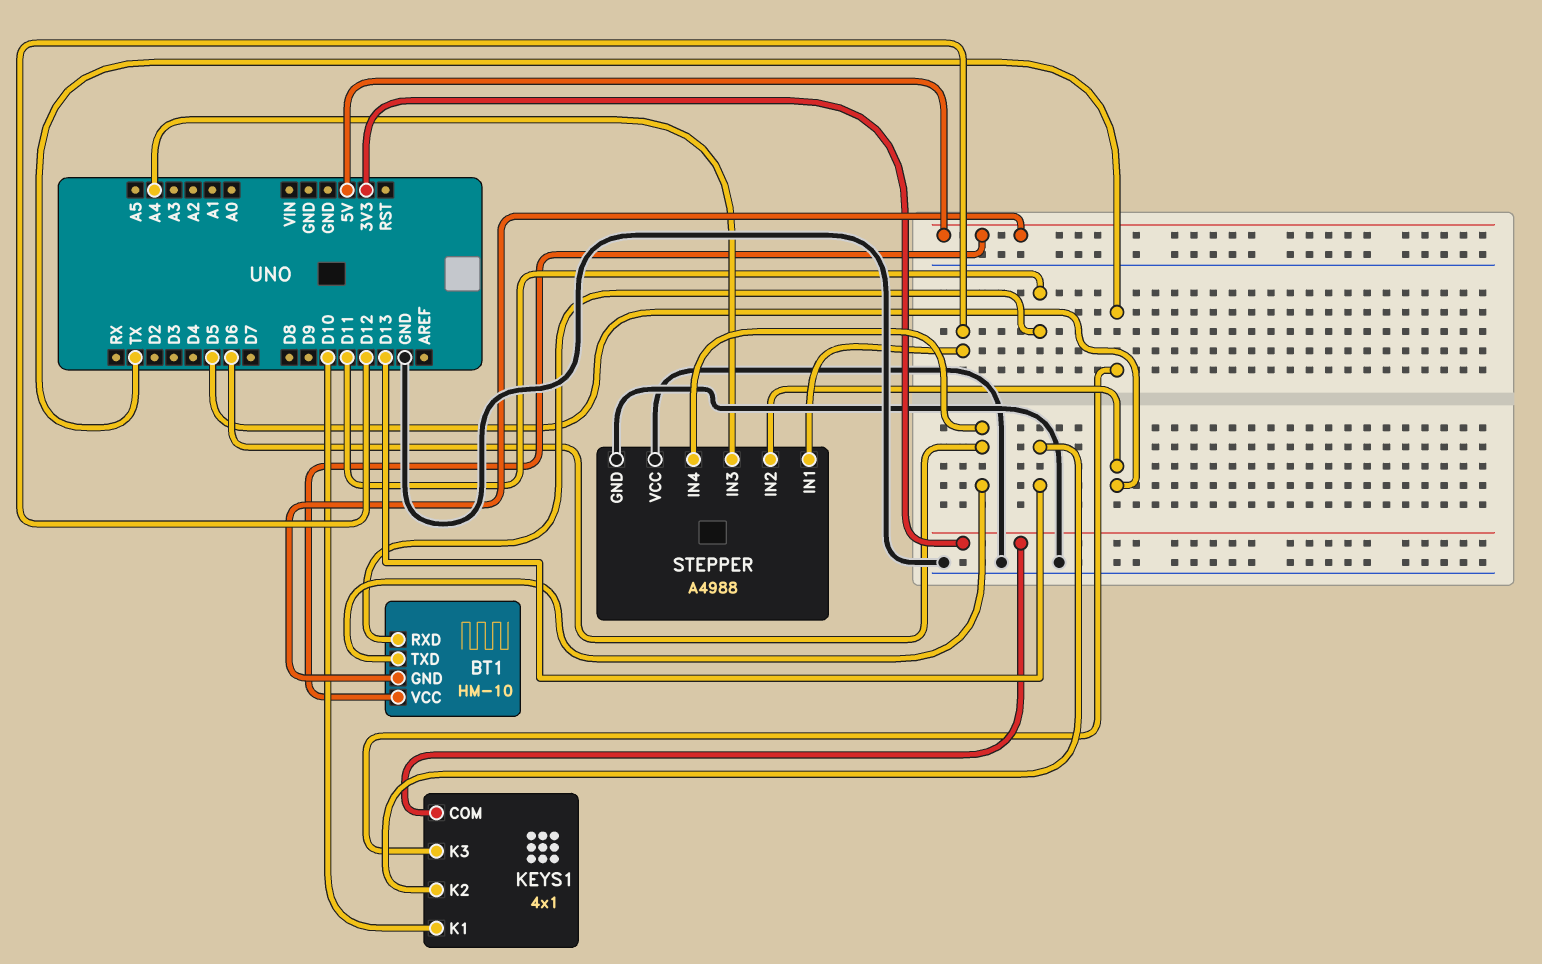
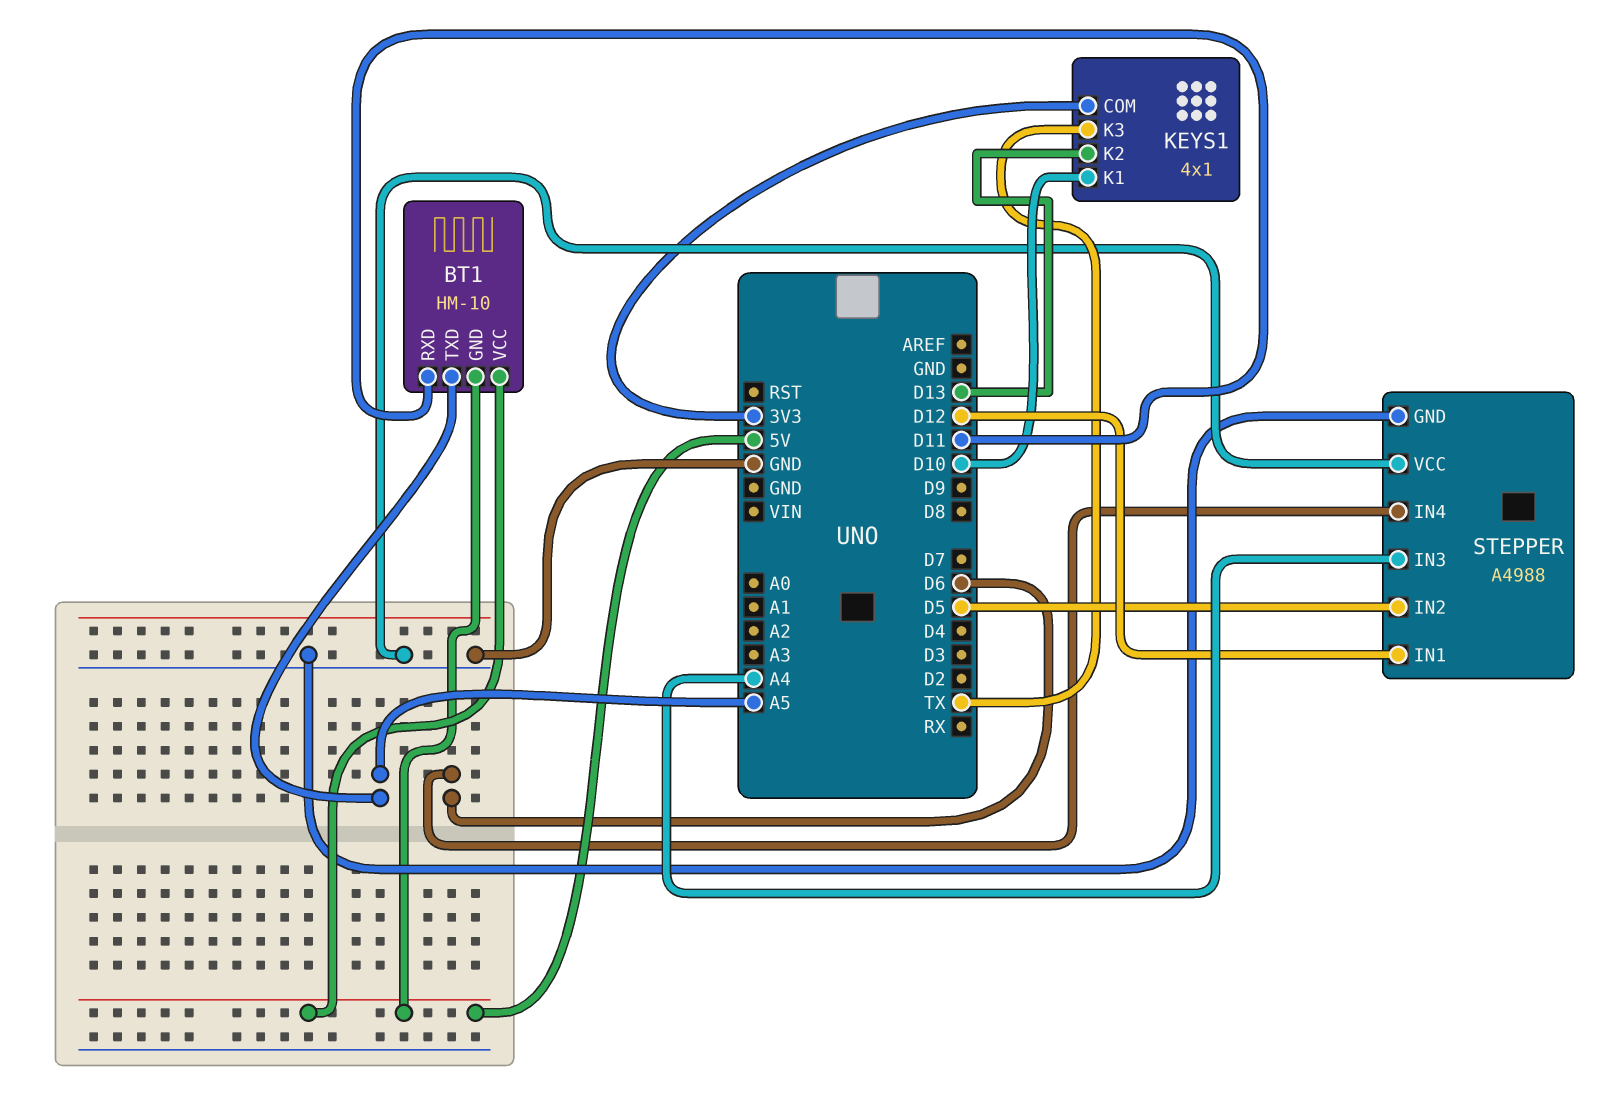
BT1 pin TXD: D6 -> A5

